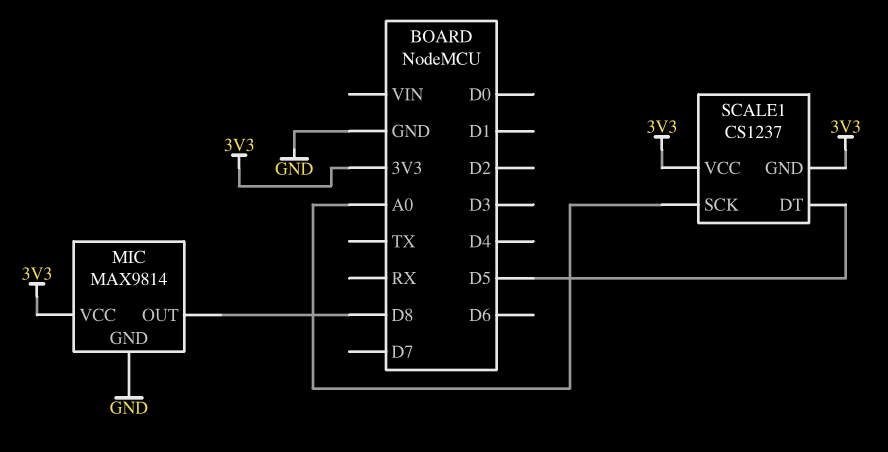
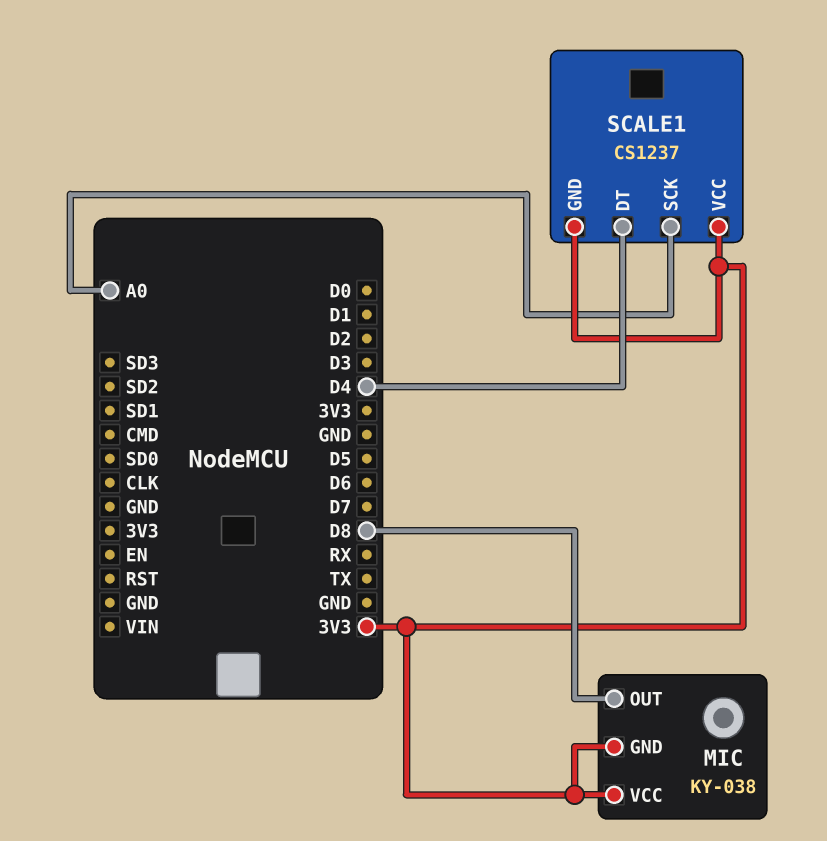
MIC: MAX9814 -> KY-038
MIC pin GND: GND -> 3V3
SCALE1 pin DT: D5 -> D4

